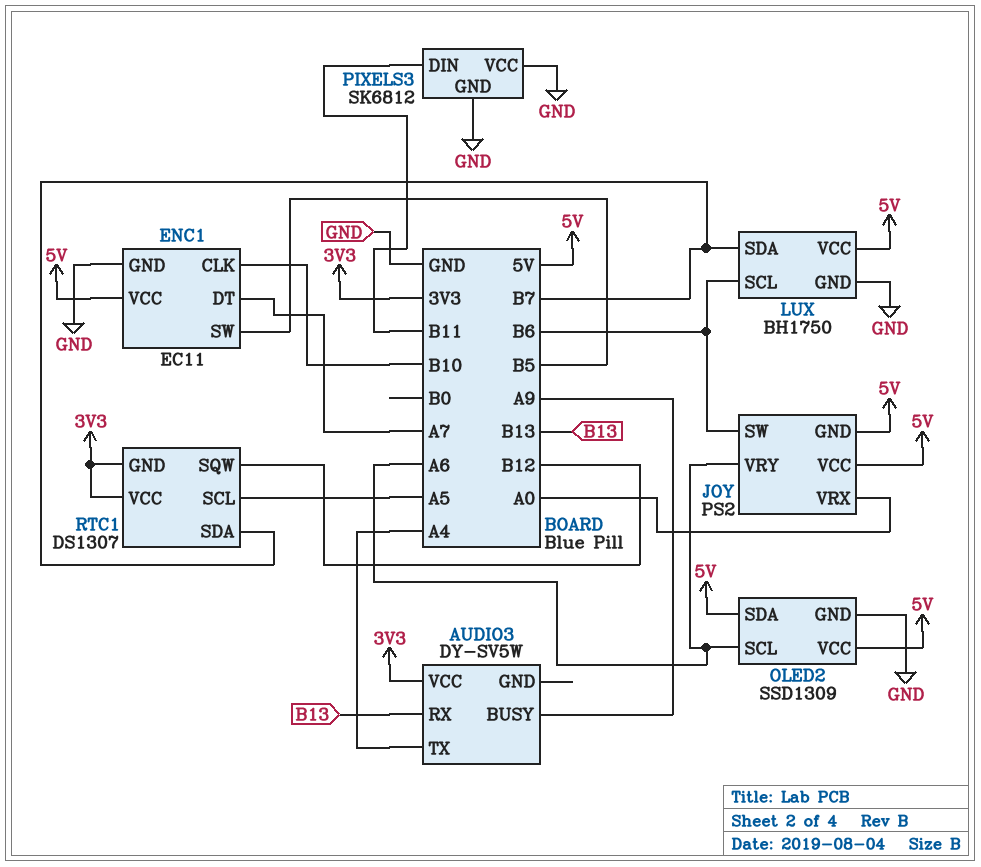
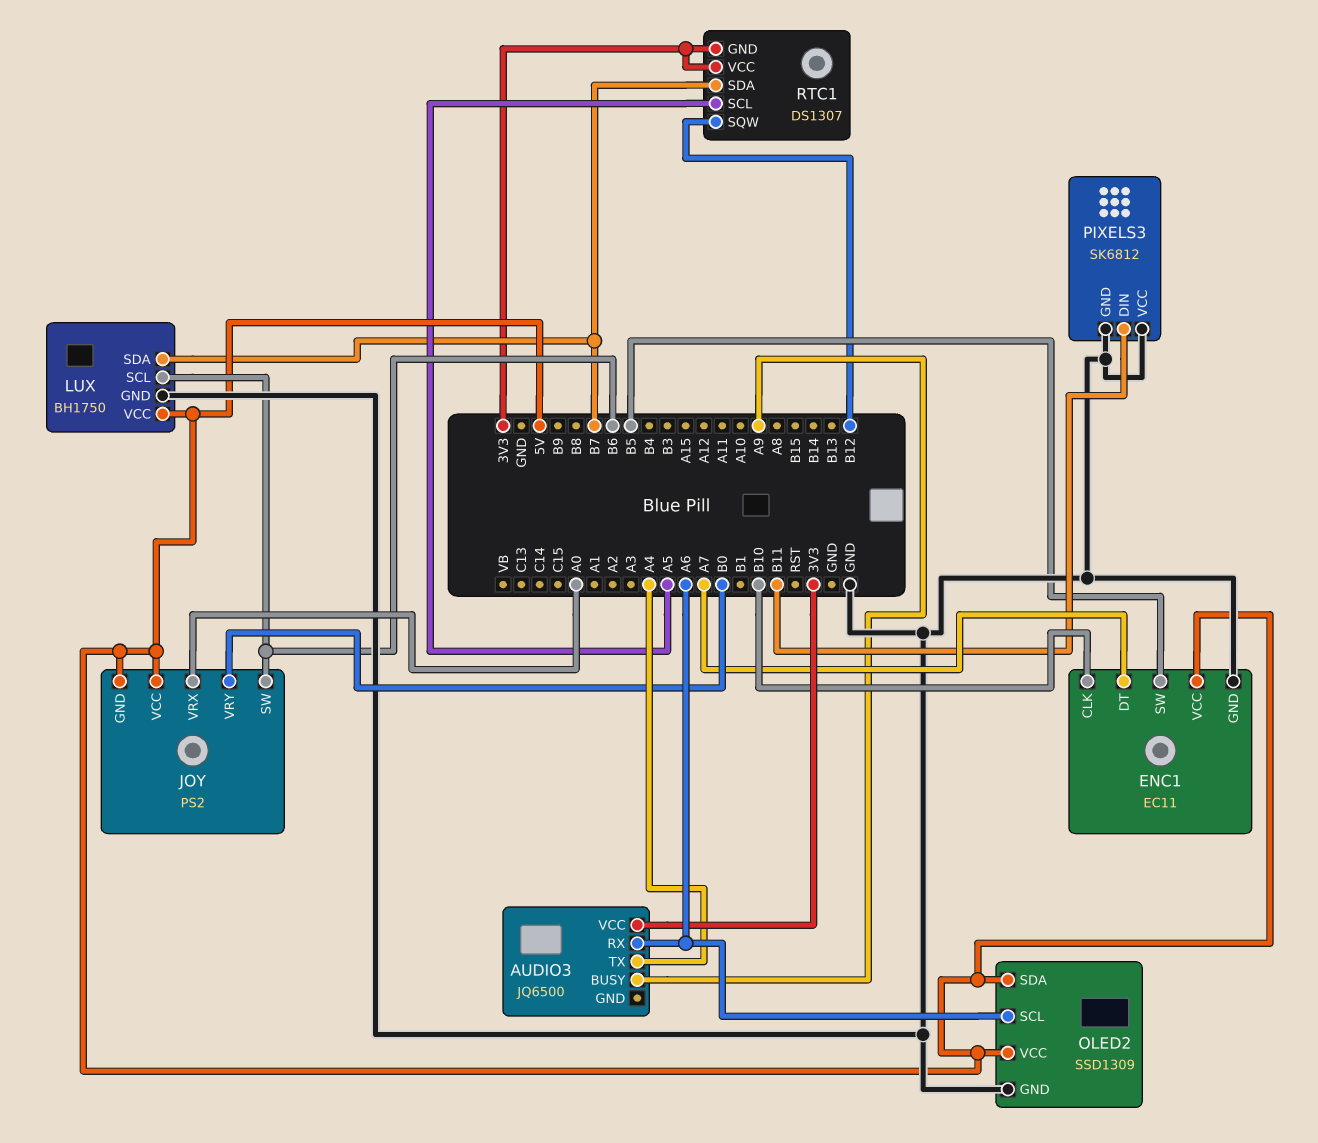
AUDIO3: DY-SV5W -> JQ6500
AUDIO3 pin RX: B13 -> A6
JOY pin VRY: A6 -> B0

